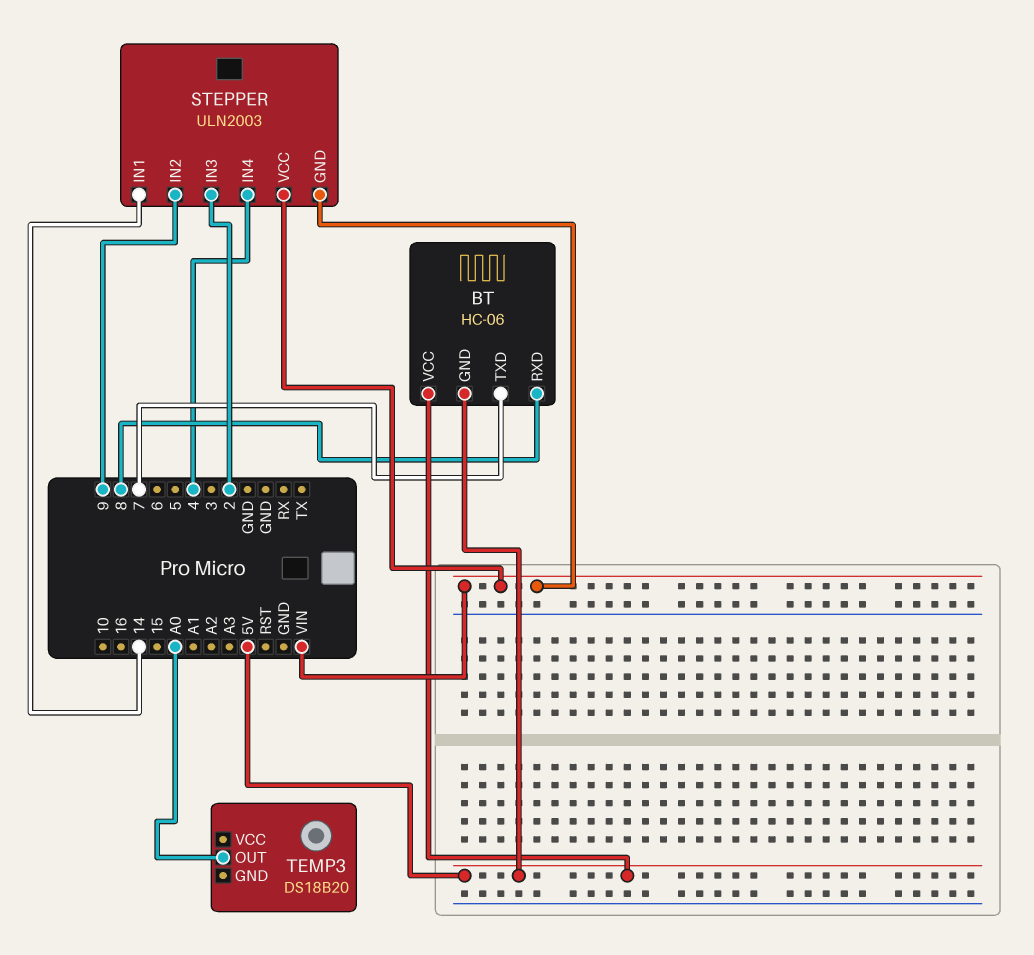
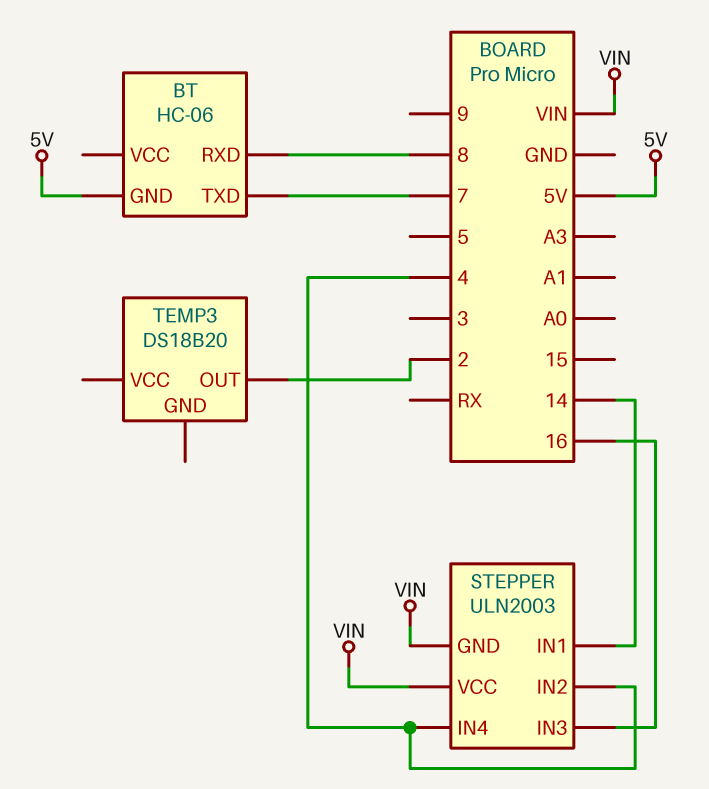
BT pin VCC: 5V -> none
STEPPER pin IN2: 9 -> 4
STEPPER pin IN3: 2 -> 16
TEMP3 pin OUT: A0 -> 2

